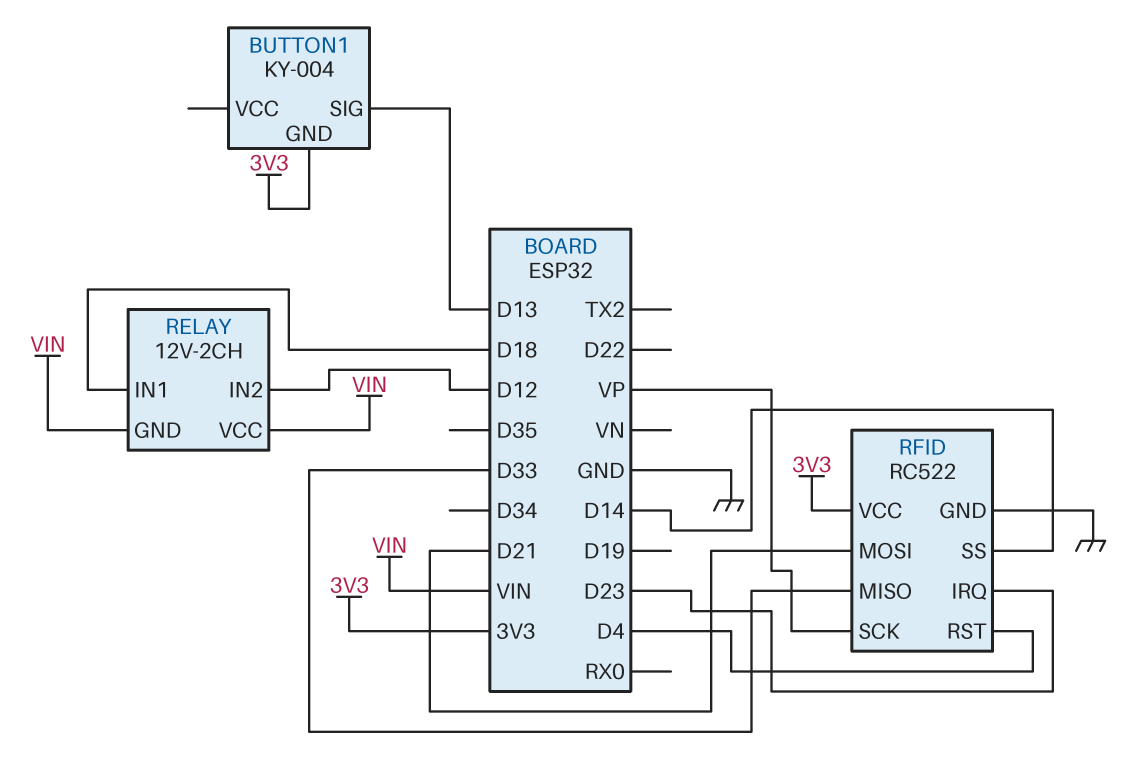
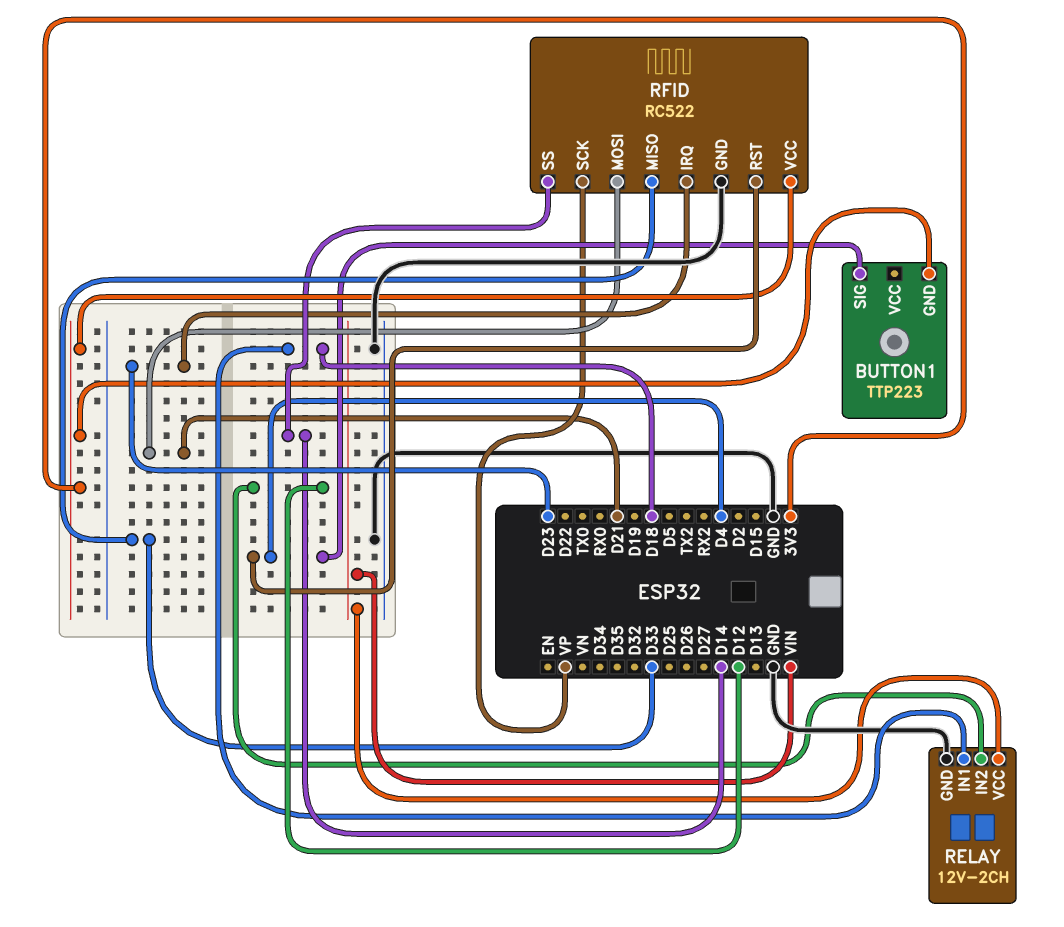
BUTTON1: KY-004 -> TTP223
BUTTON1 pin SIG: D13 -> D4
RELAY pin GND: VIN -> GND

